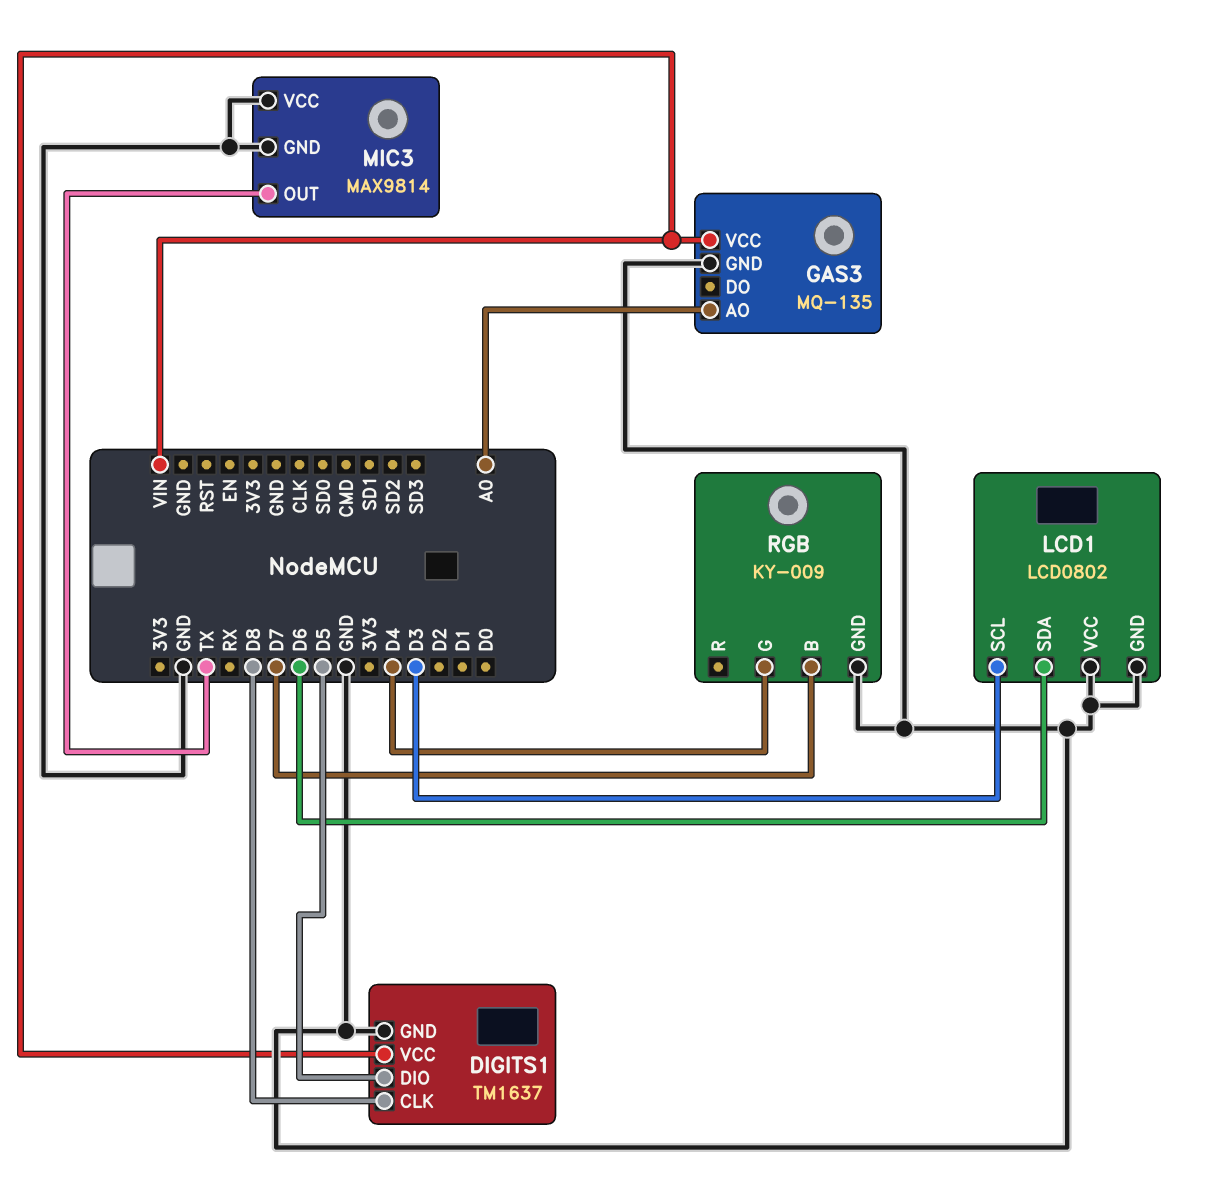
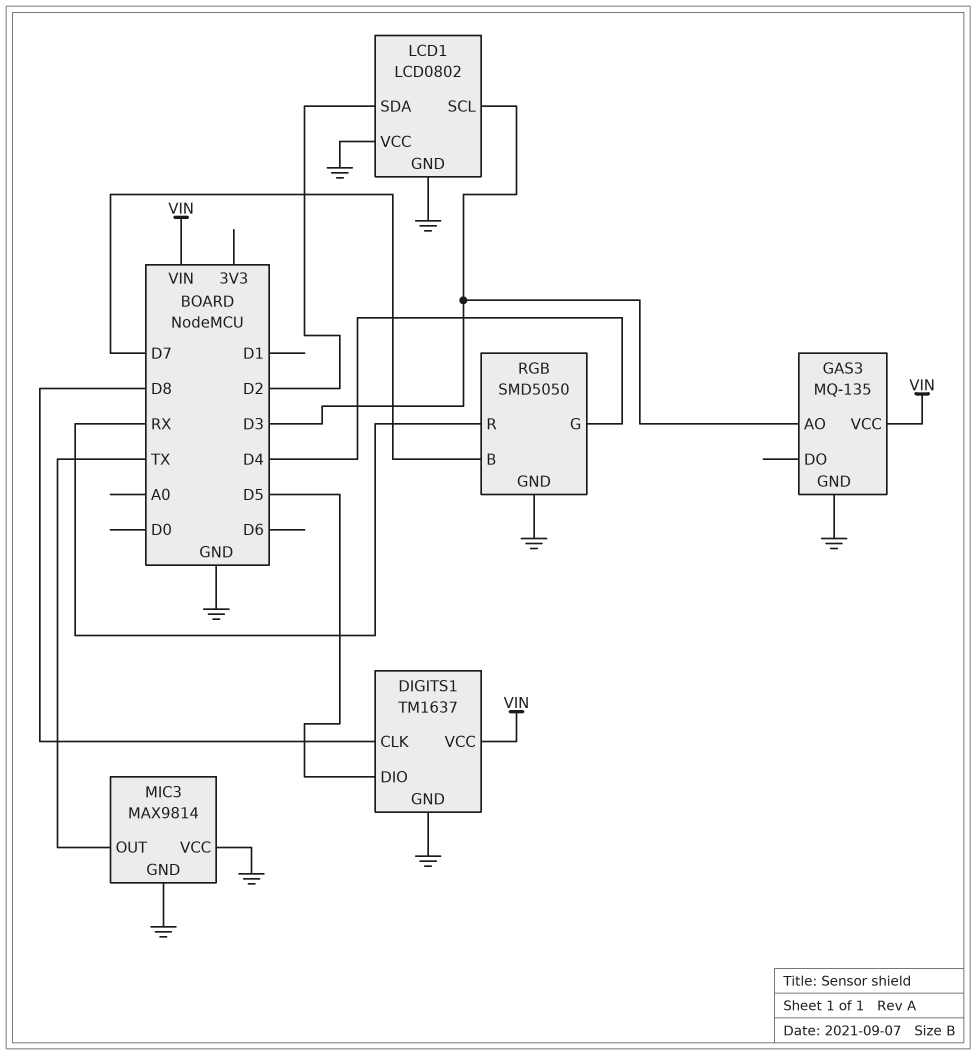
GAS3 pin AO: A0 -> D3
LCD1 pin SDA: D6 -> D2
RGB: KY-009 -> SMD5050
RGB pin R: none -> RX

